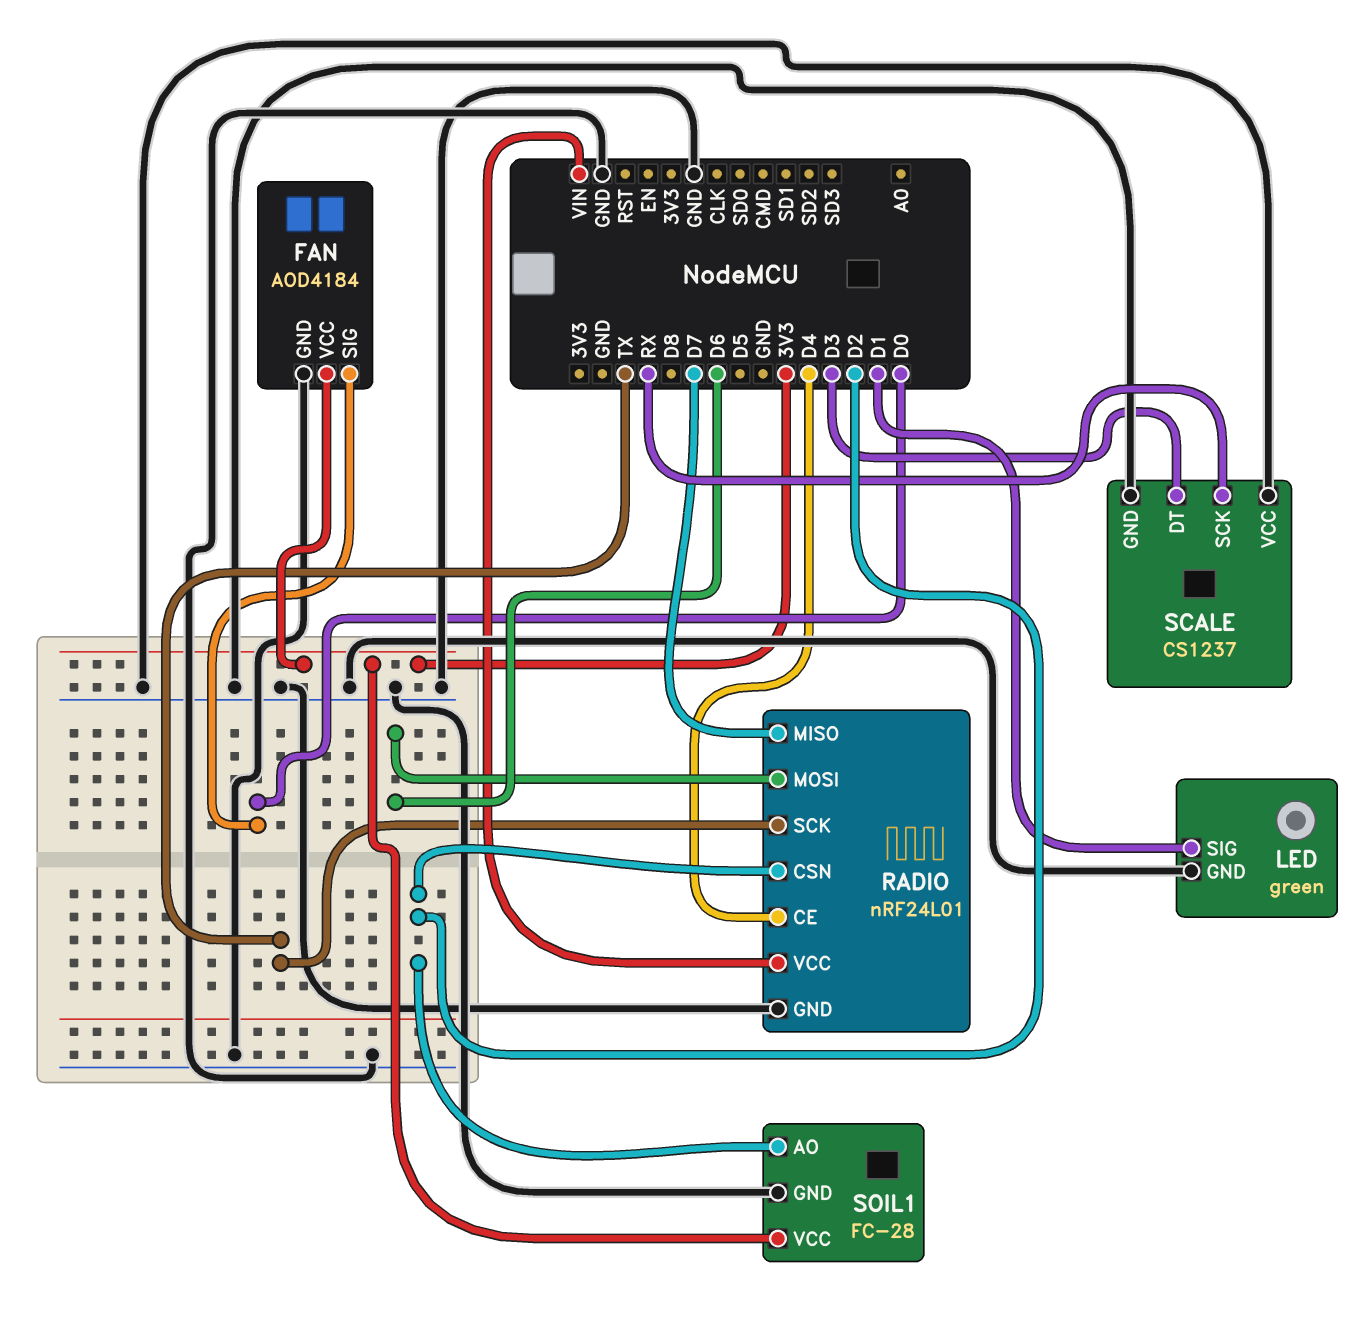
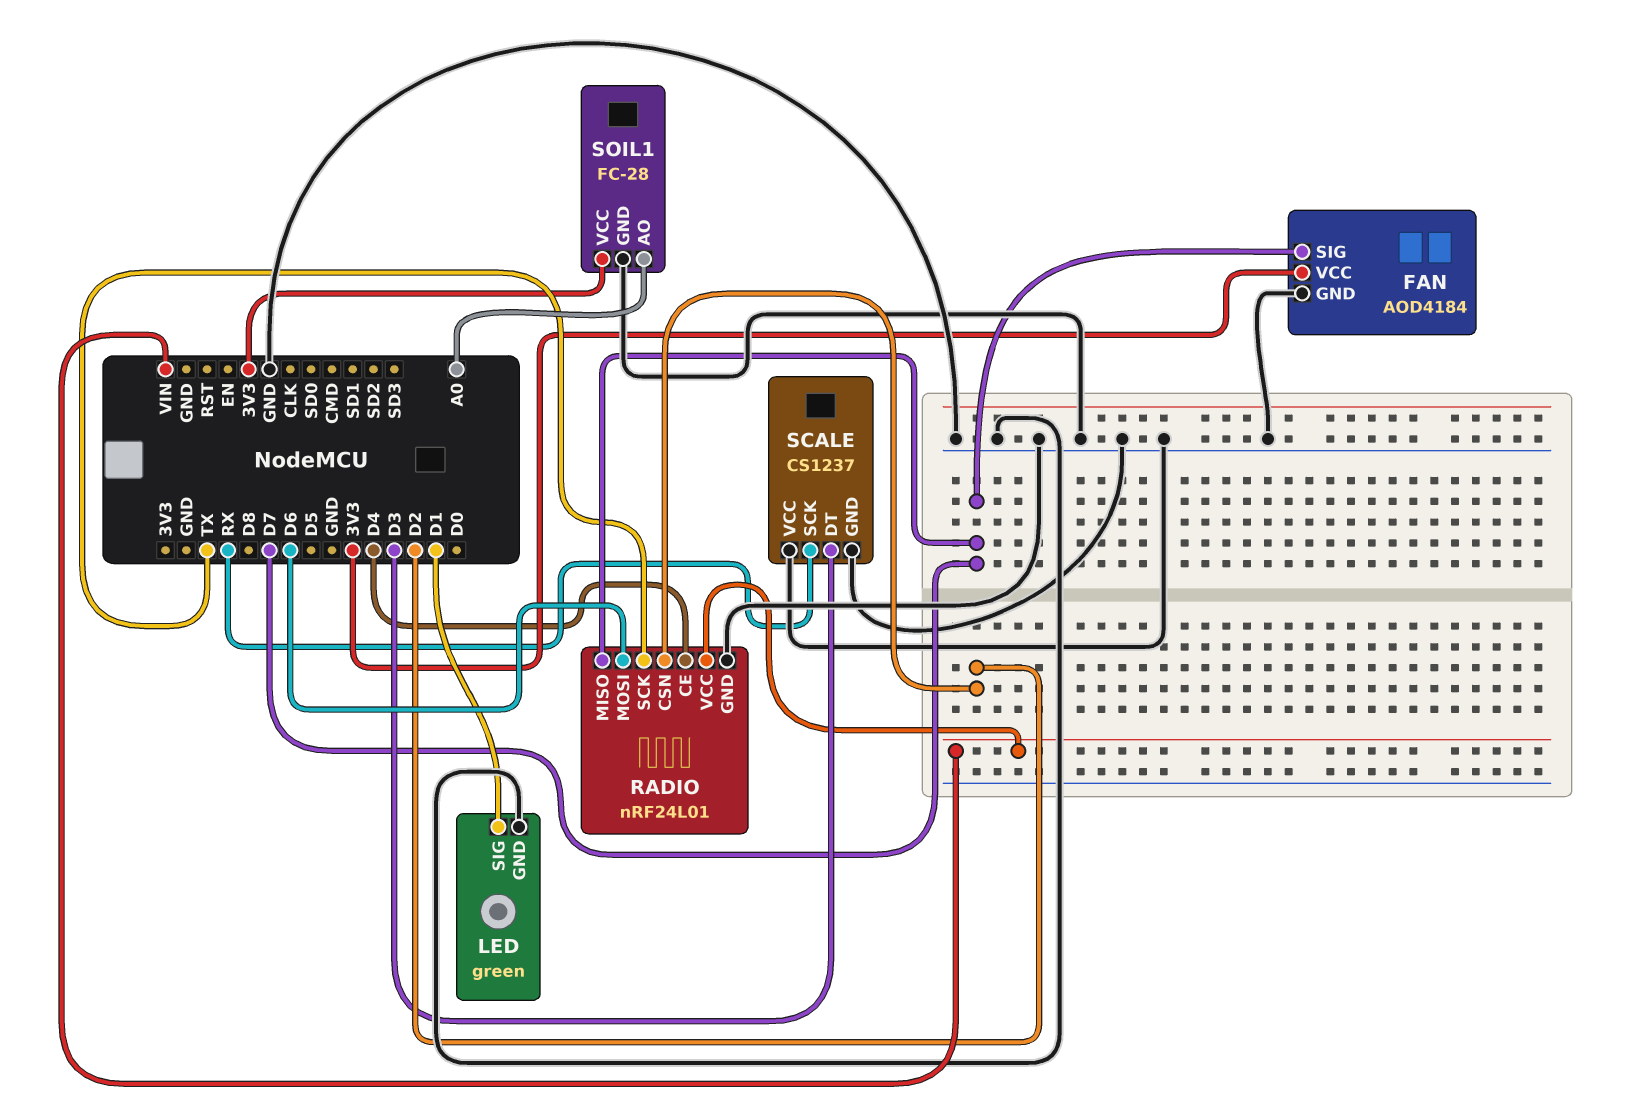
FAN pin SIG: D0 -> D7
SOIL1 pin AO: D2 -> A0

